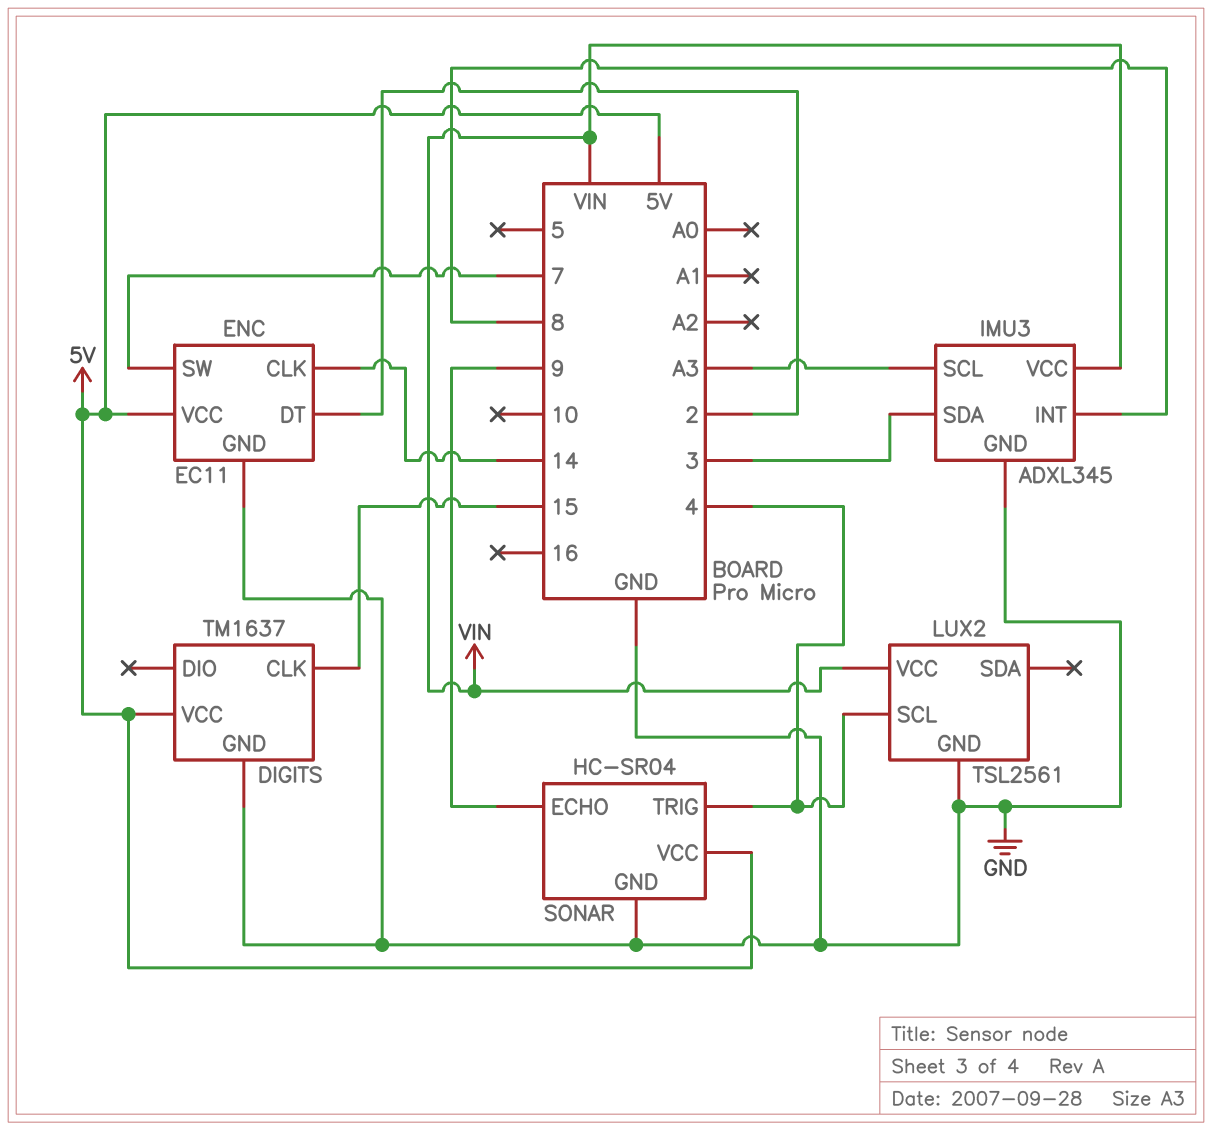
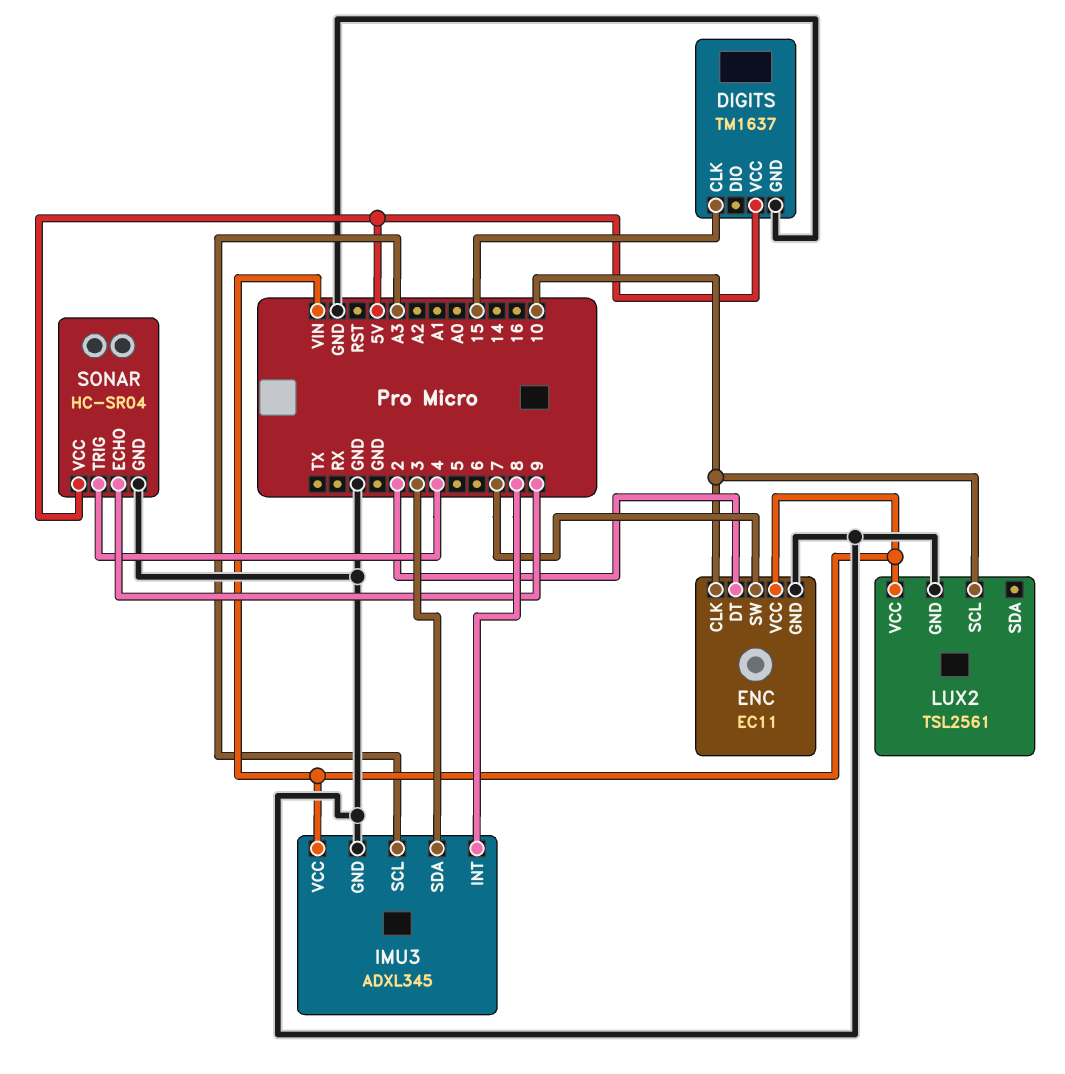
ENC pin CLK: 14 -> 10
ENC pin VCC: 5V -> VIN
LUX2 pin SCL: 4 -> 10

